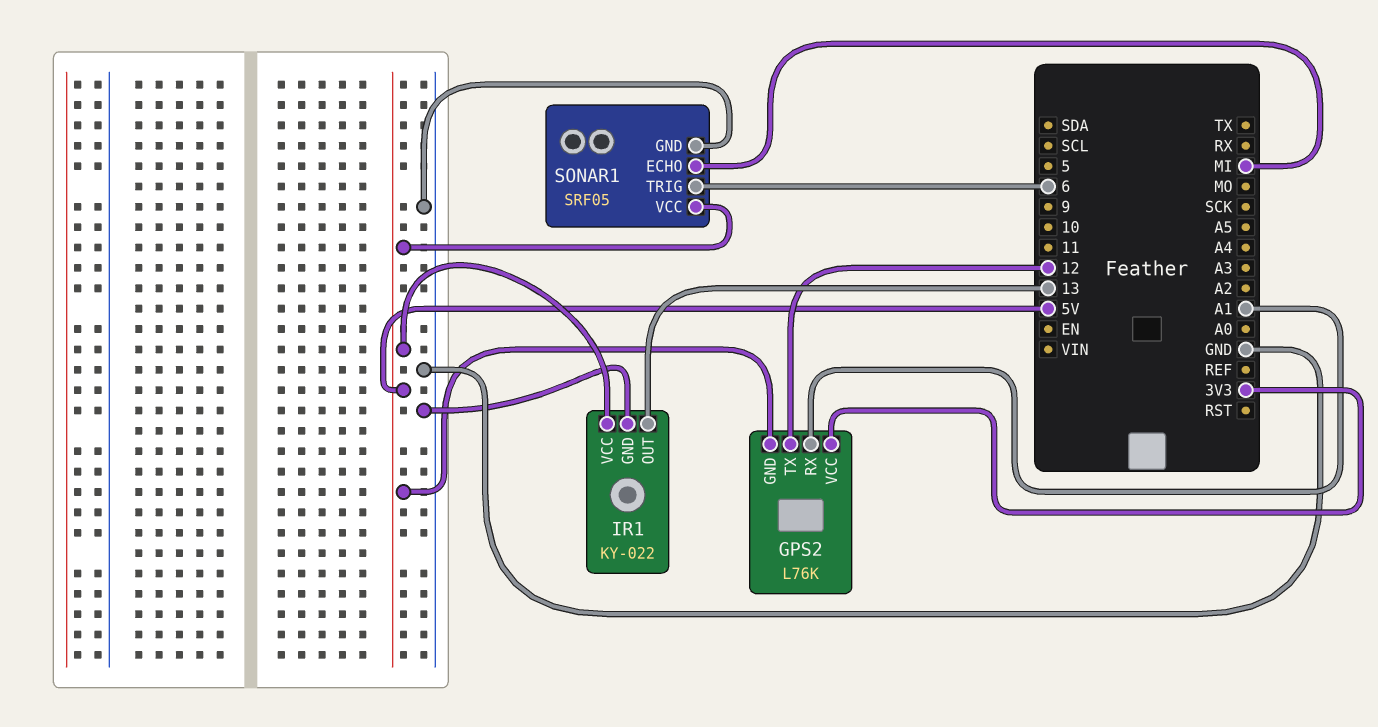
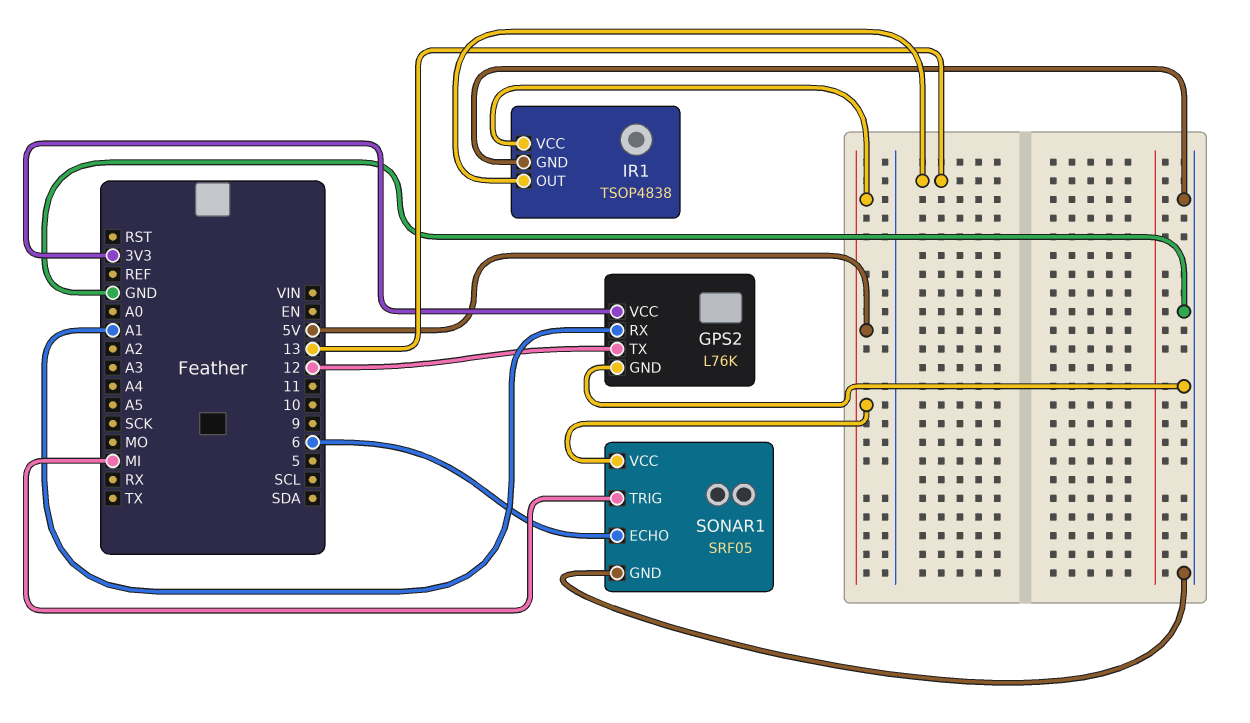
GPS2 pin GND: 5V -> GND
IR1: KY-022 -> TSOP4838
SONAR1 pin ECHO: MI -> 6
SONAR1 pin TRIG: 6 -> MI

